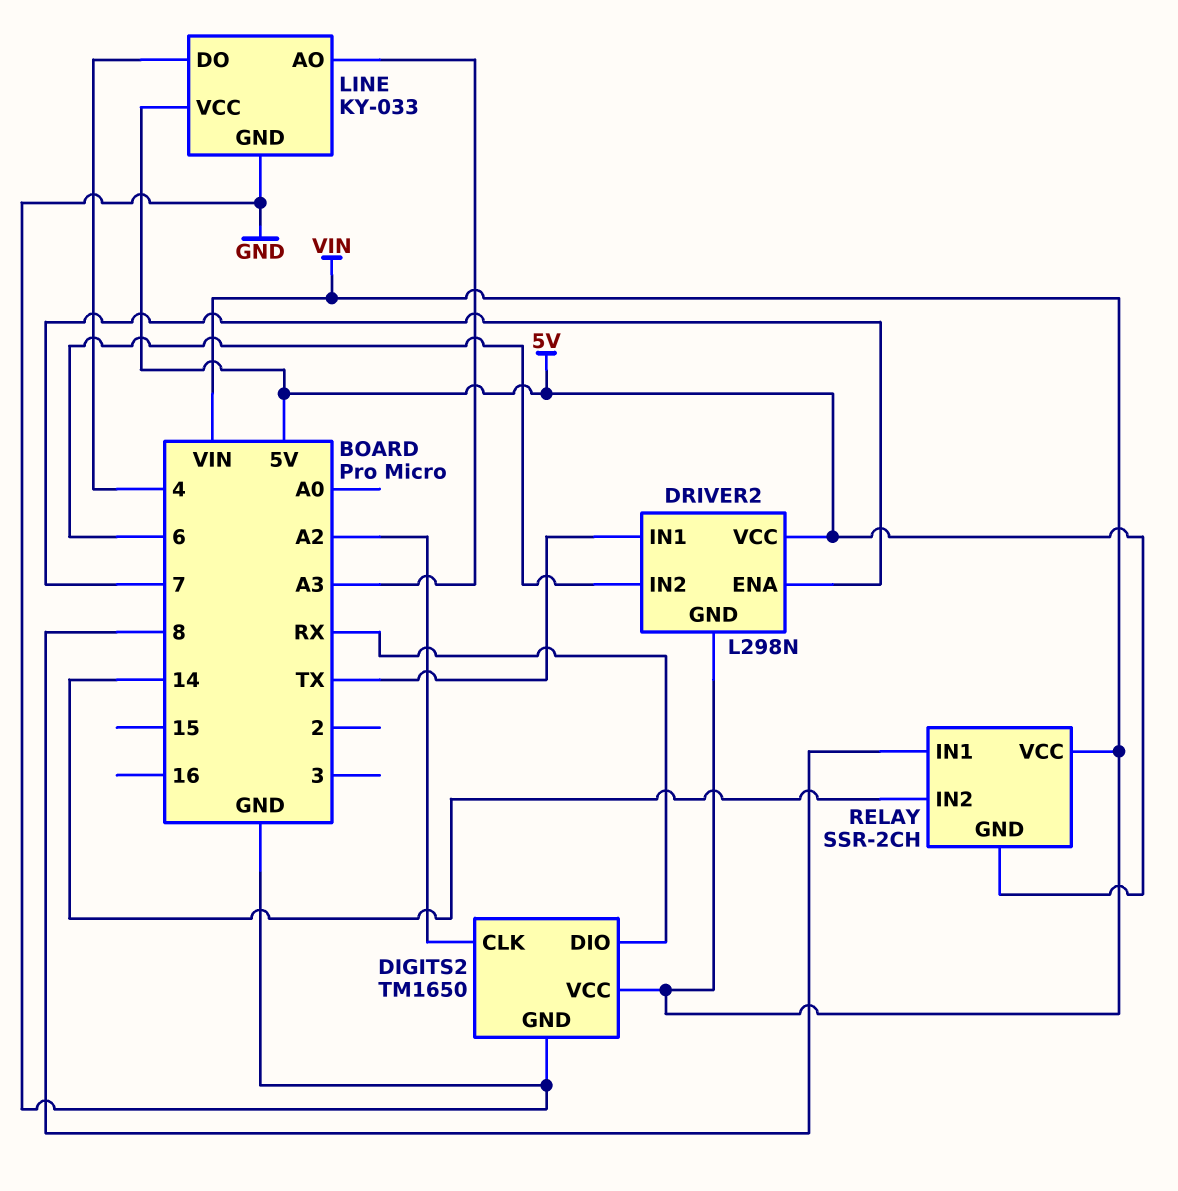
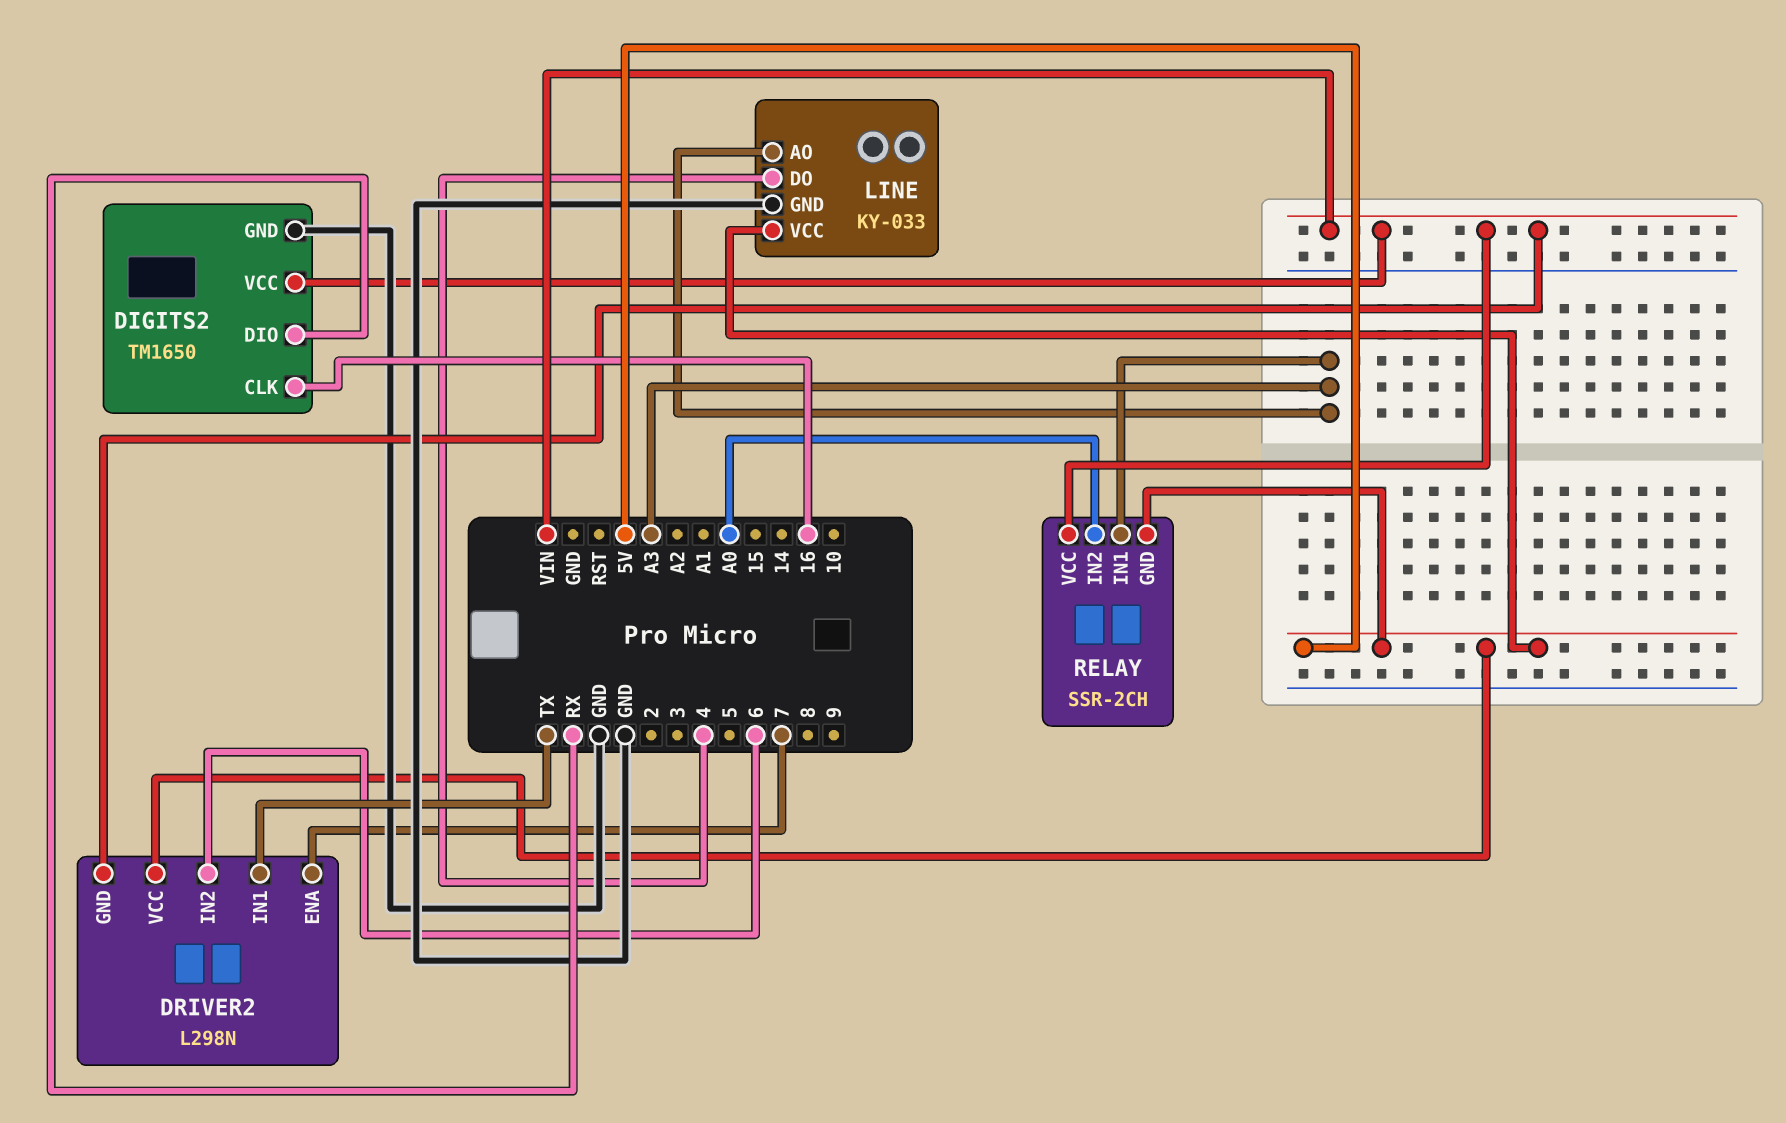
DIGITS2 pin CLK: A2 -> 16
RELAY pin IN1: 8 -> A3
RELAY pin IN2: 14 -> A0

